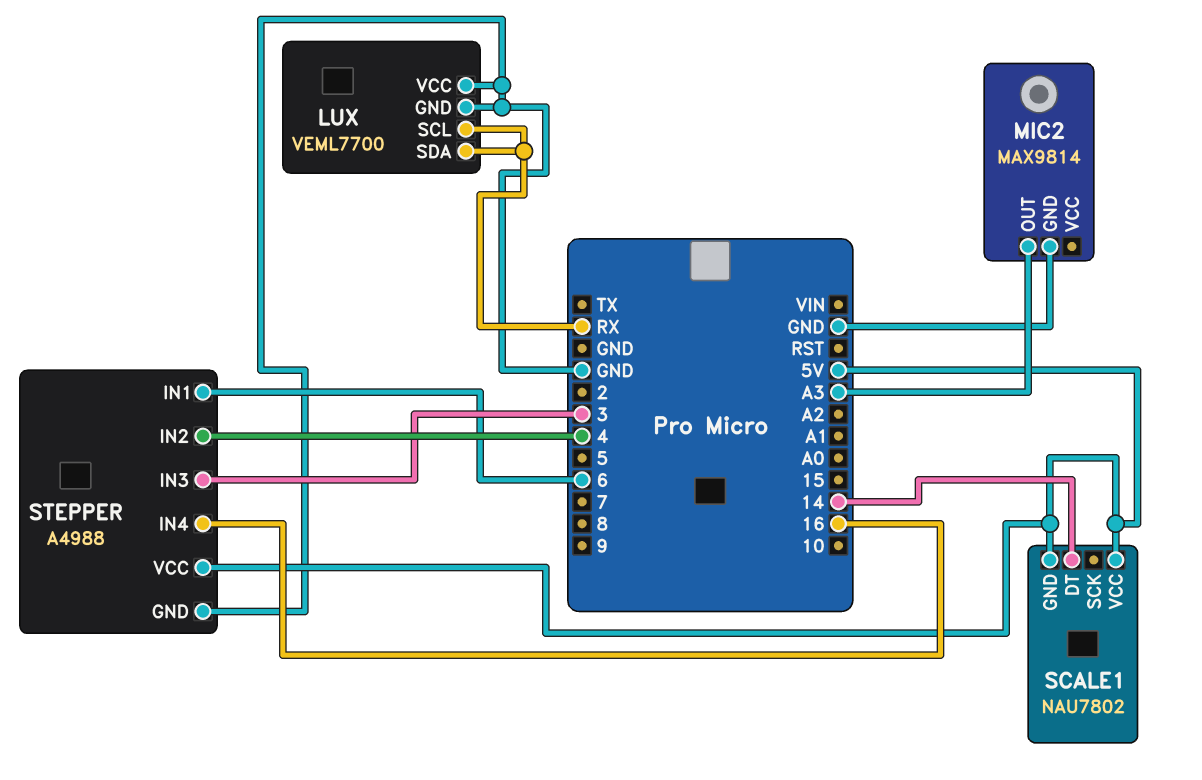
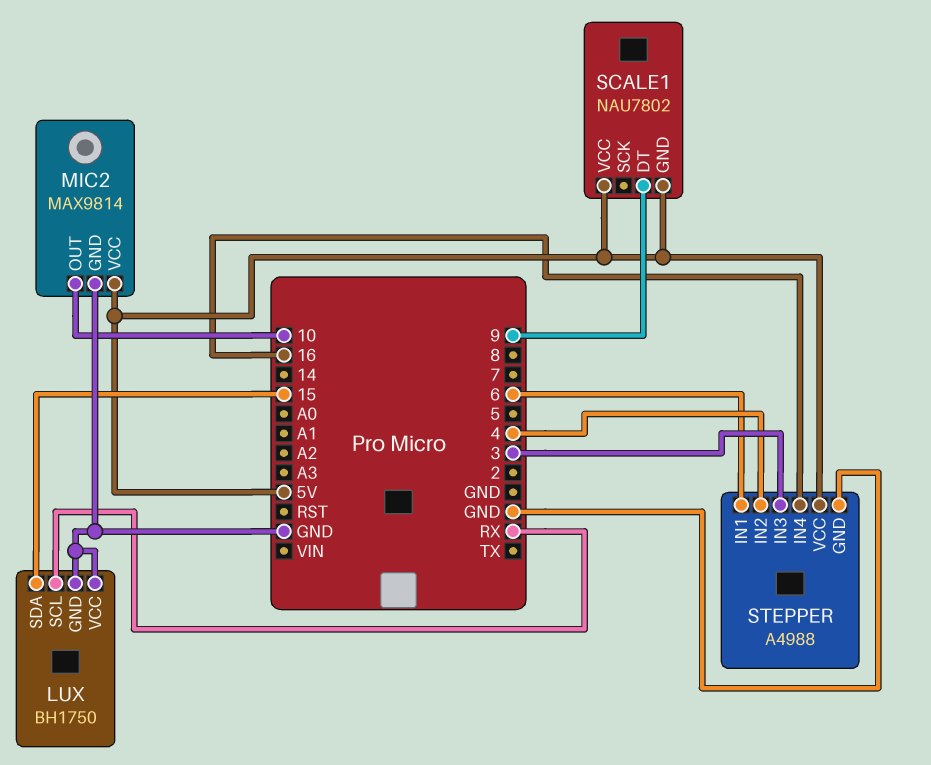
LUX: VEML7700 -> BH1750
LUX pin SDA: RX -> 15
MIC2 pin OUT: A3 -> 10
MIC2 pin VCC: none -> 5V
SCALE1 pin DT: 14 -> 9

